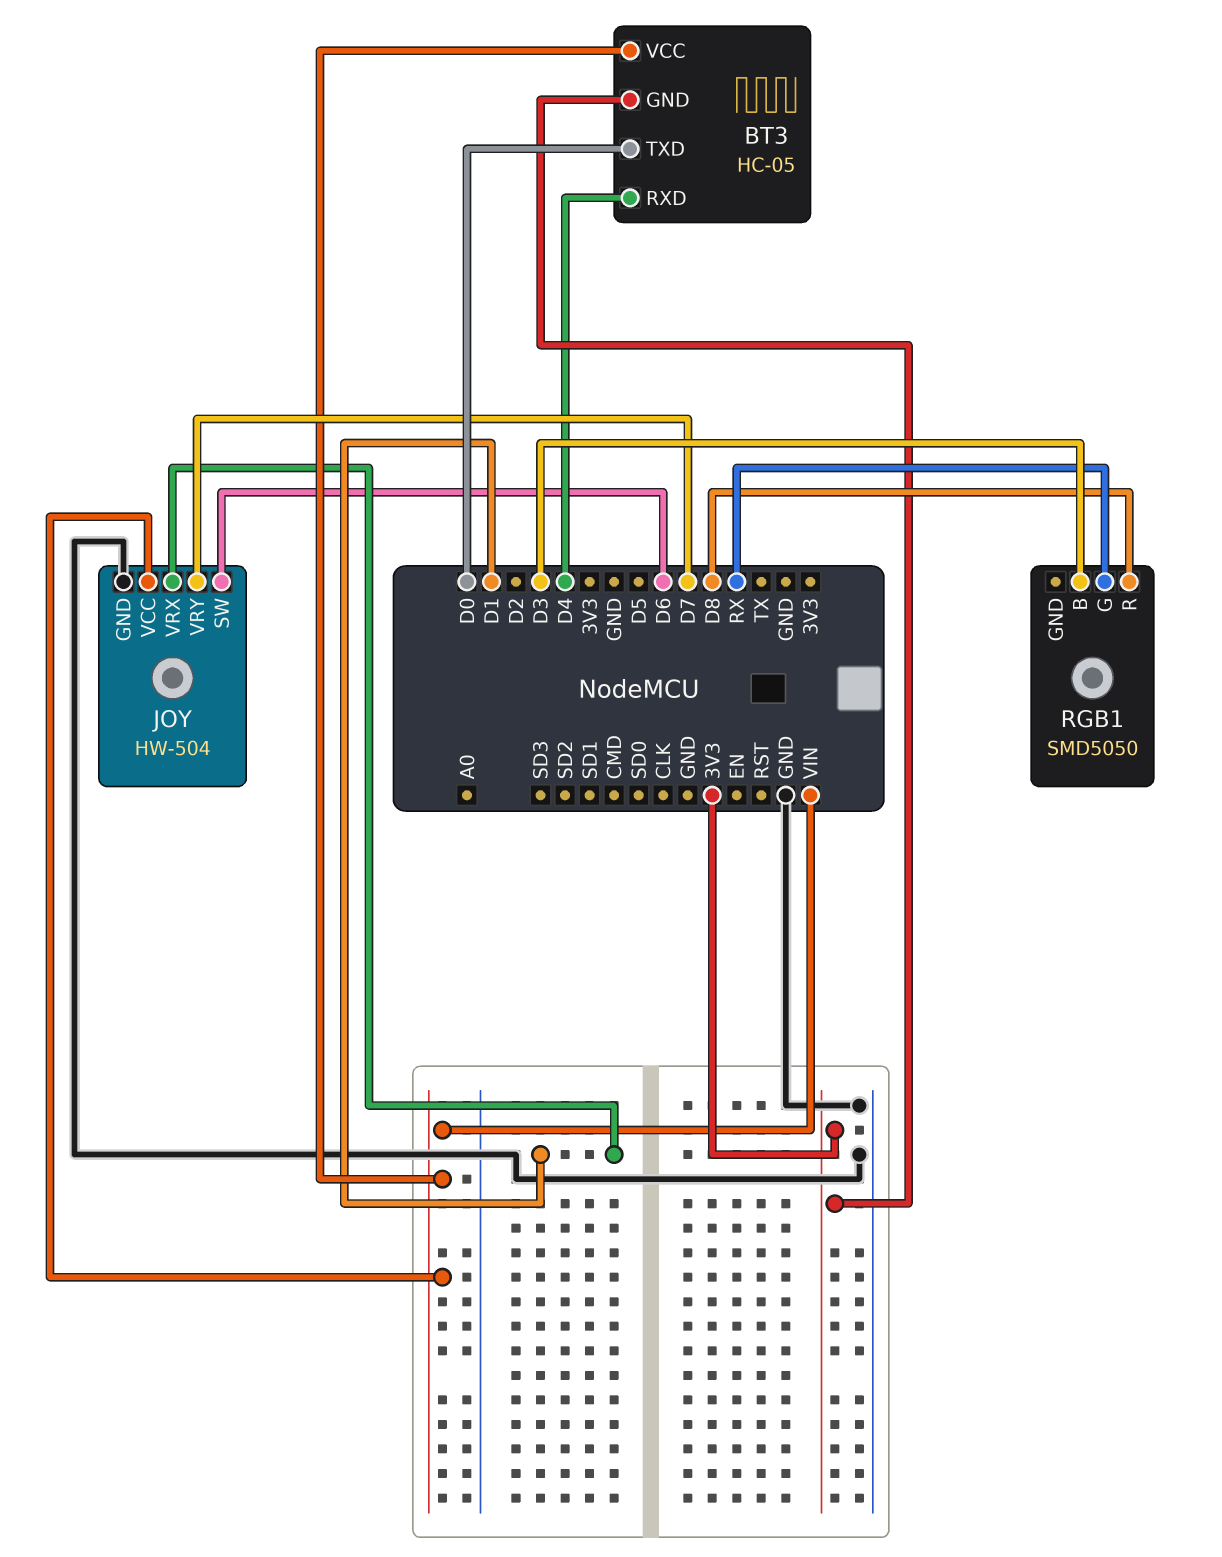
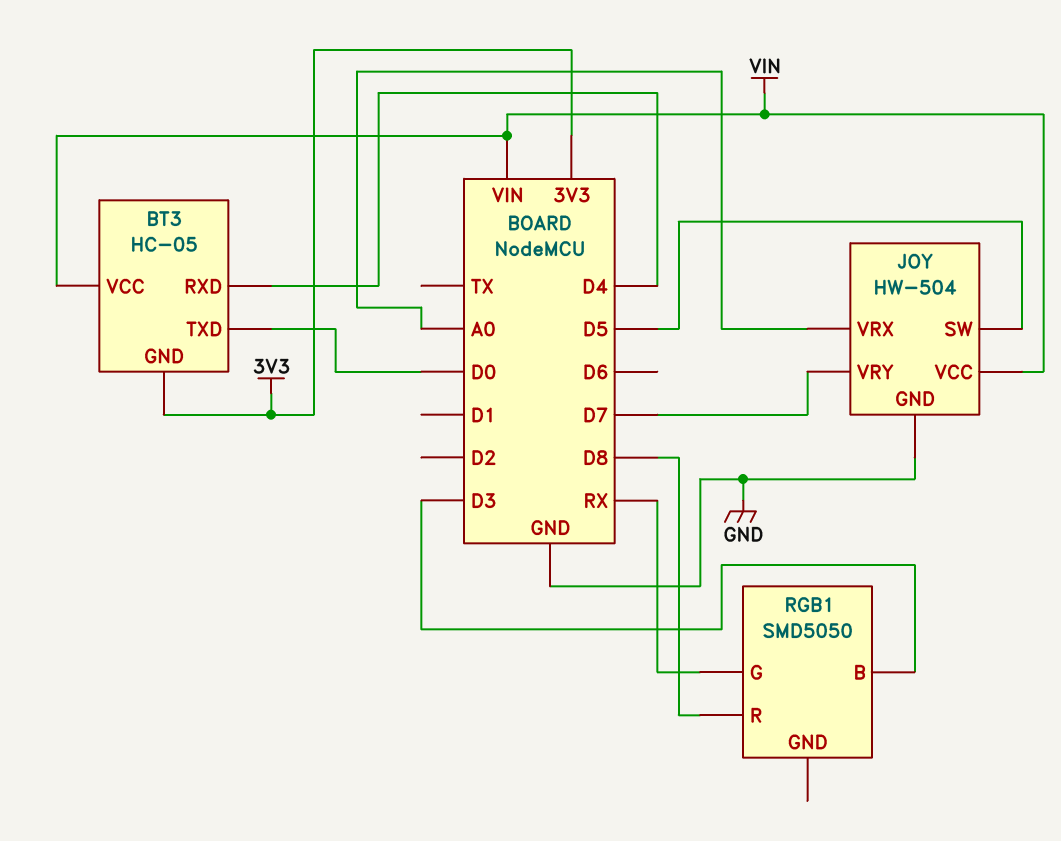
JOY pin SW: D6 -> D5
JOY pin VRX: D1 -> A0

